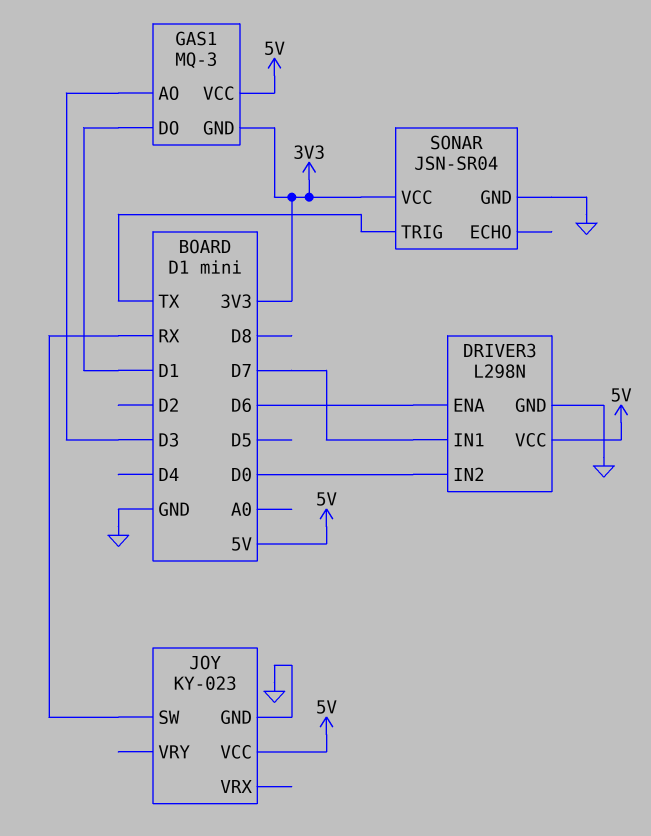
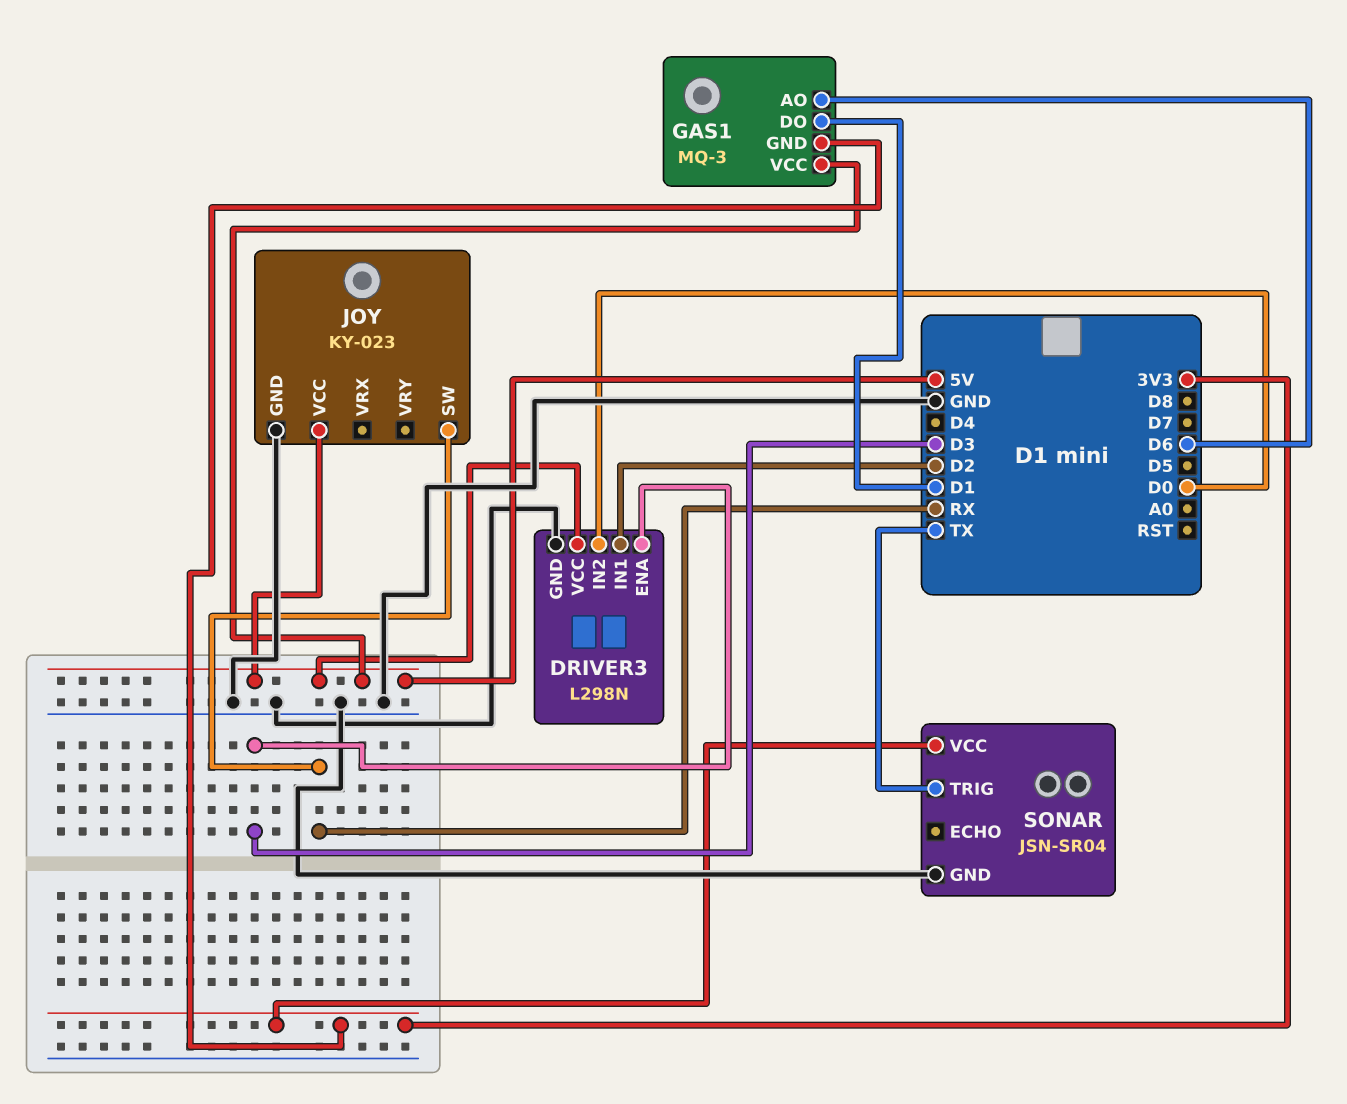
DRIVER3 pin ENA: D6 -> D3
DRIVER3 pin IN1: D7 -> D2
GAS1 pin AO: D3 -> D6

